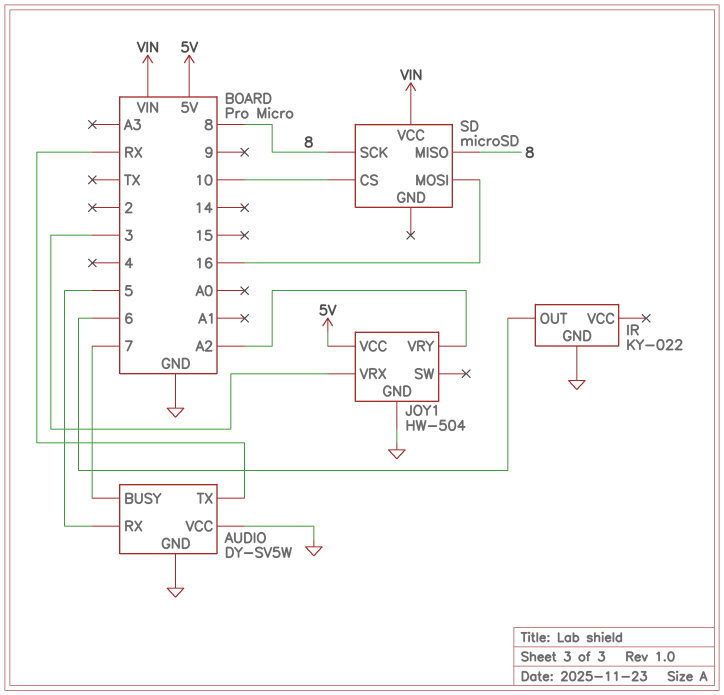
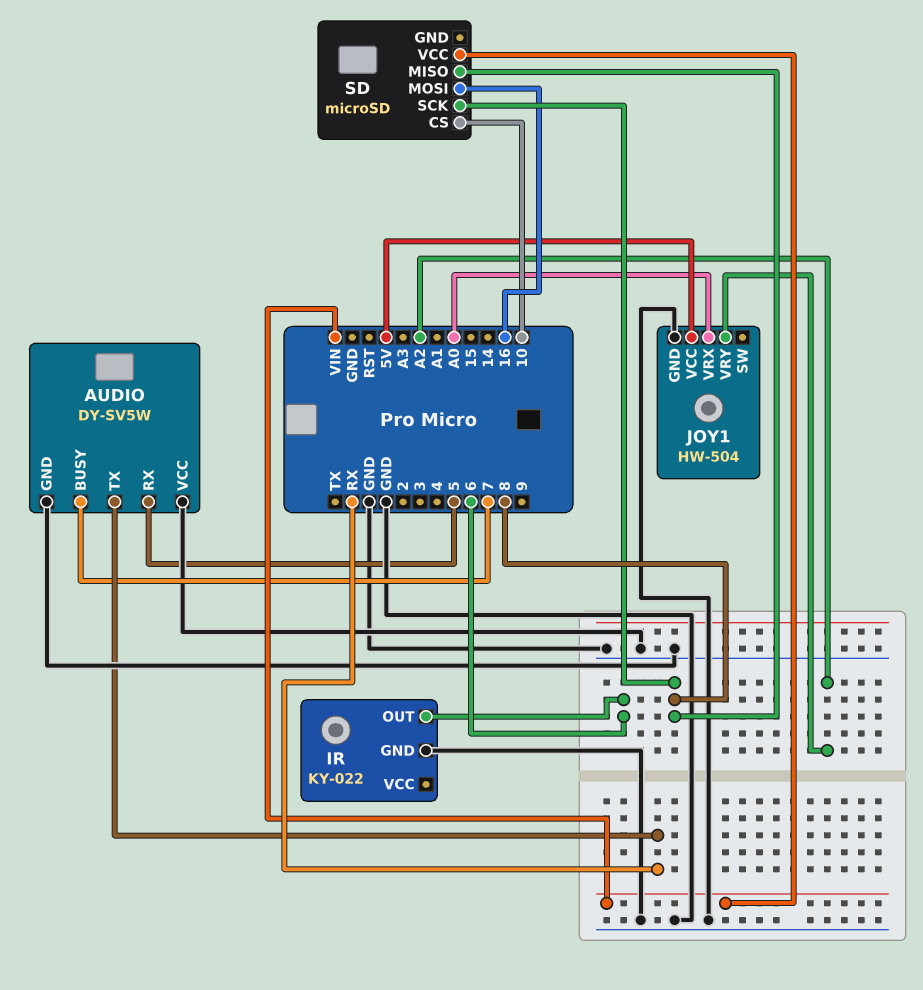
JOY1 pin VRX: 3 -> A0

